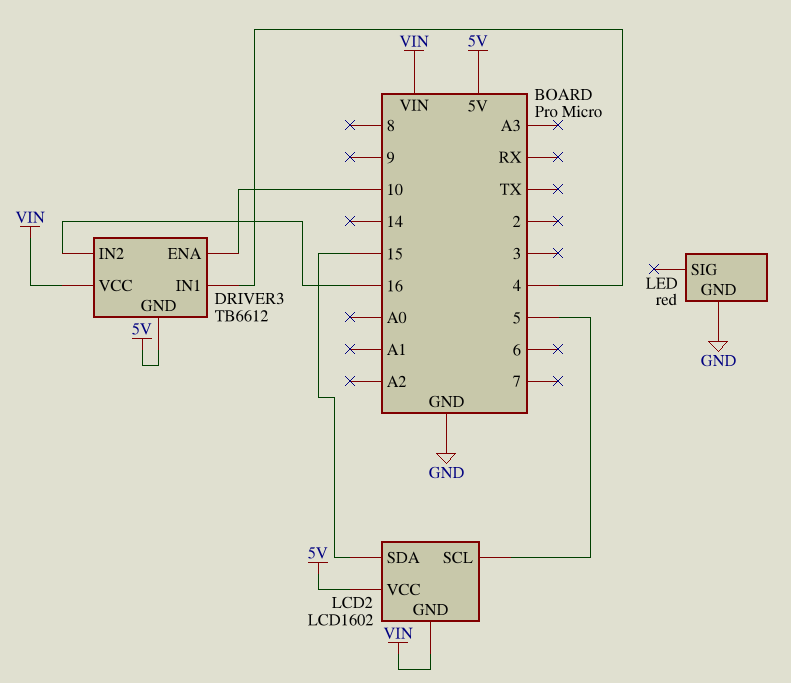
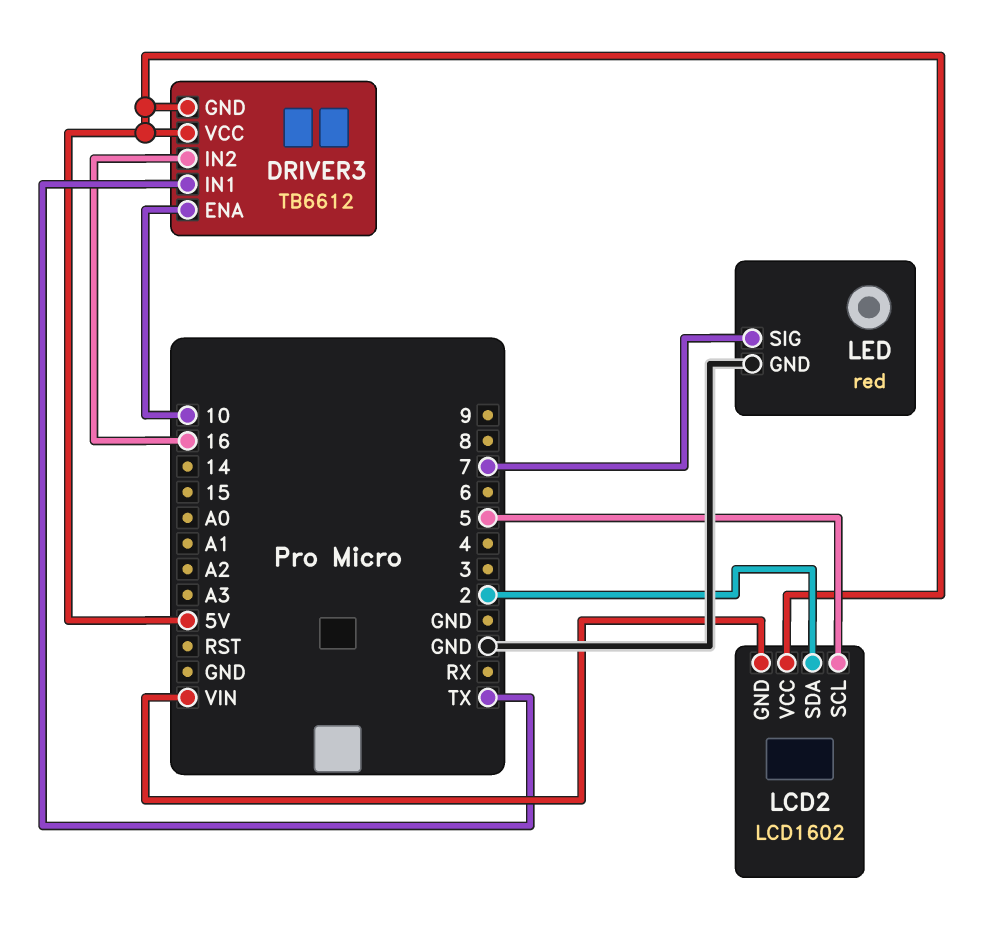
DRIVER3 pin IN1: 4 -> TX
DRIVER3 pin VCC: VIN -> 5V
LCD2 pin SDA: 15 -> 2
LED pin SIG: none -> 7

